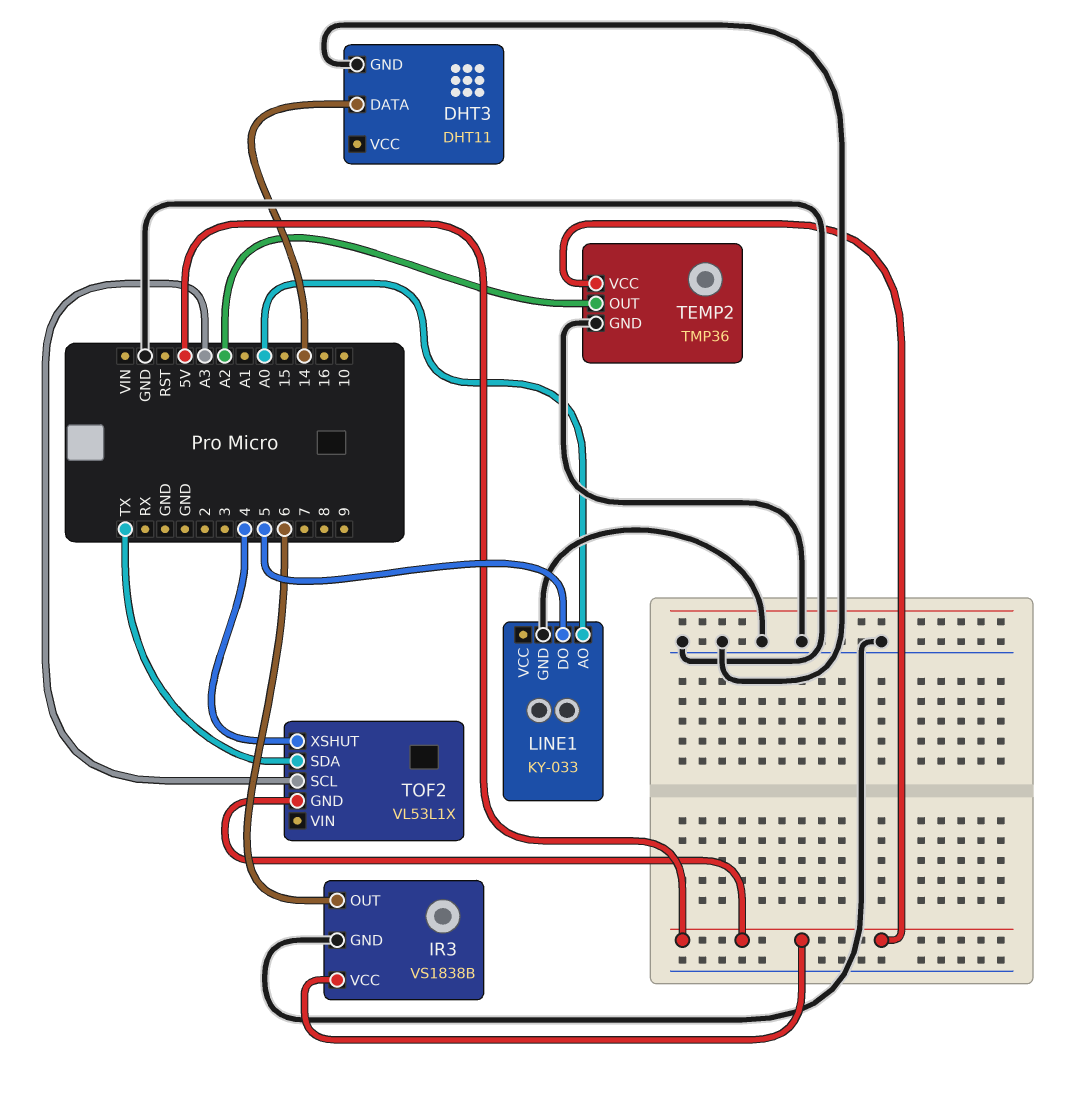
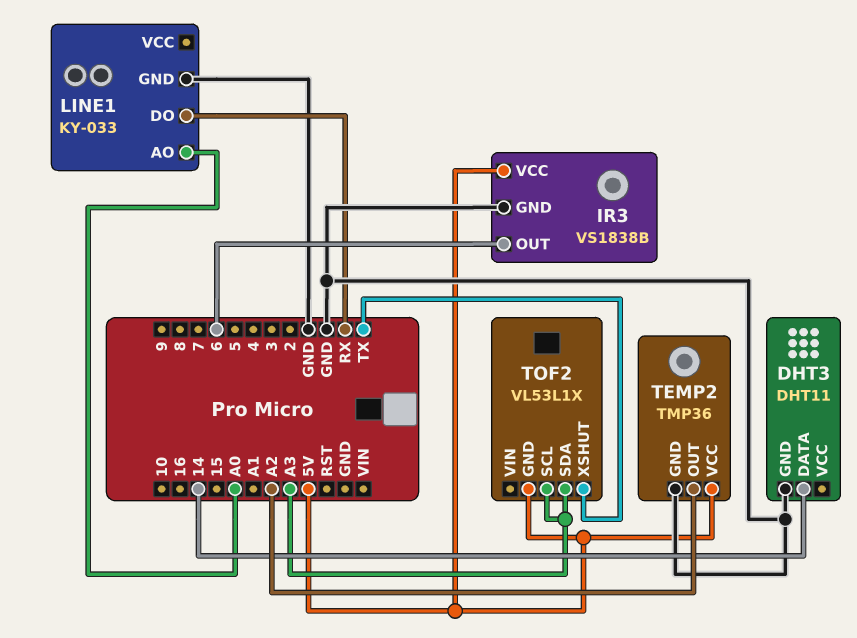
LINE1 pin DO: 5 -> RX
TOF2 pin SDA: TX -> A3
TOF2 pin XSHUT: 4 -> TX

